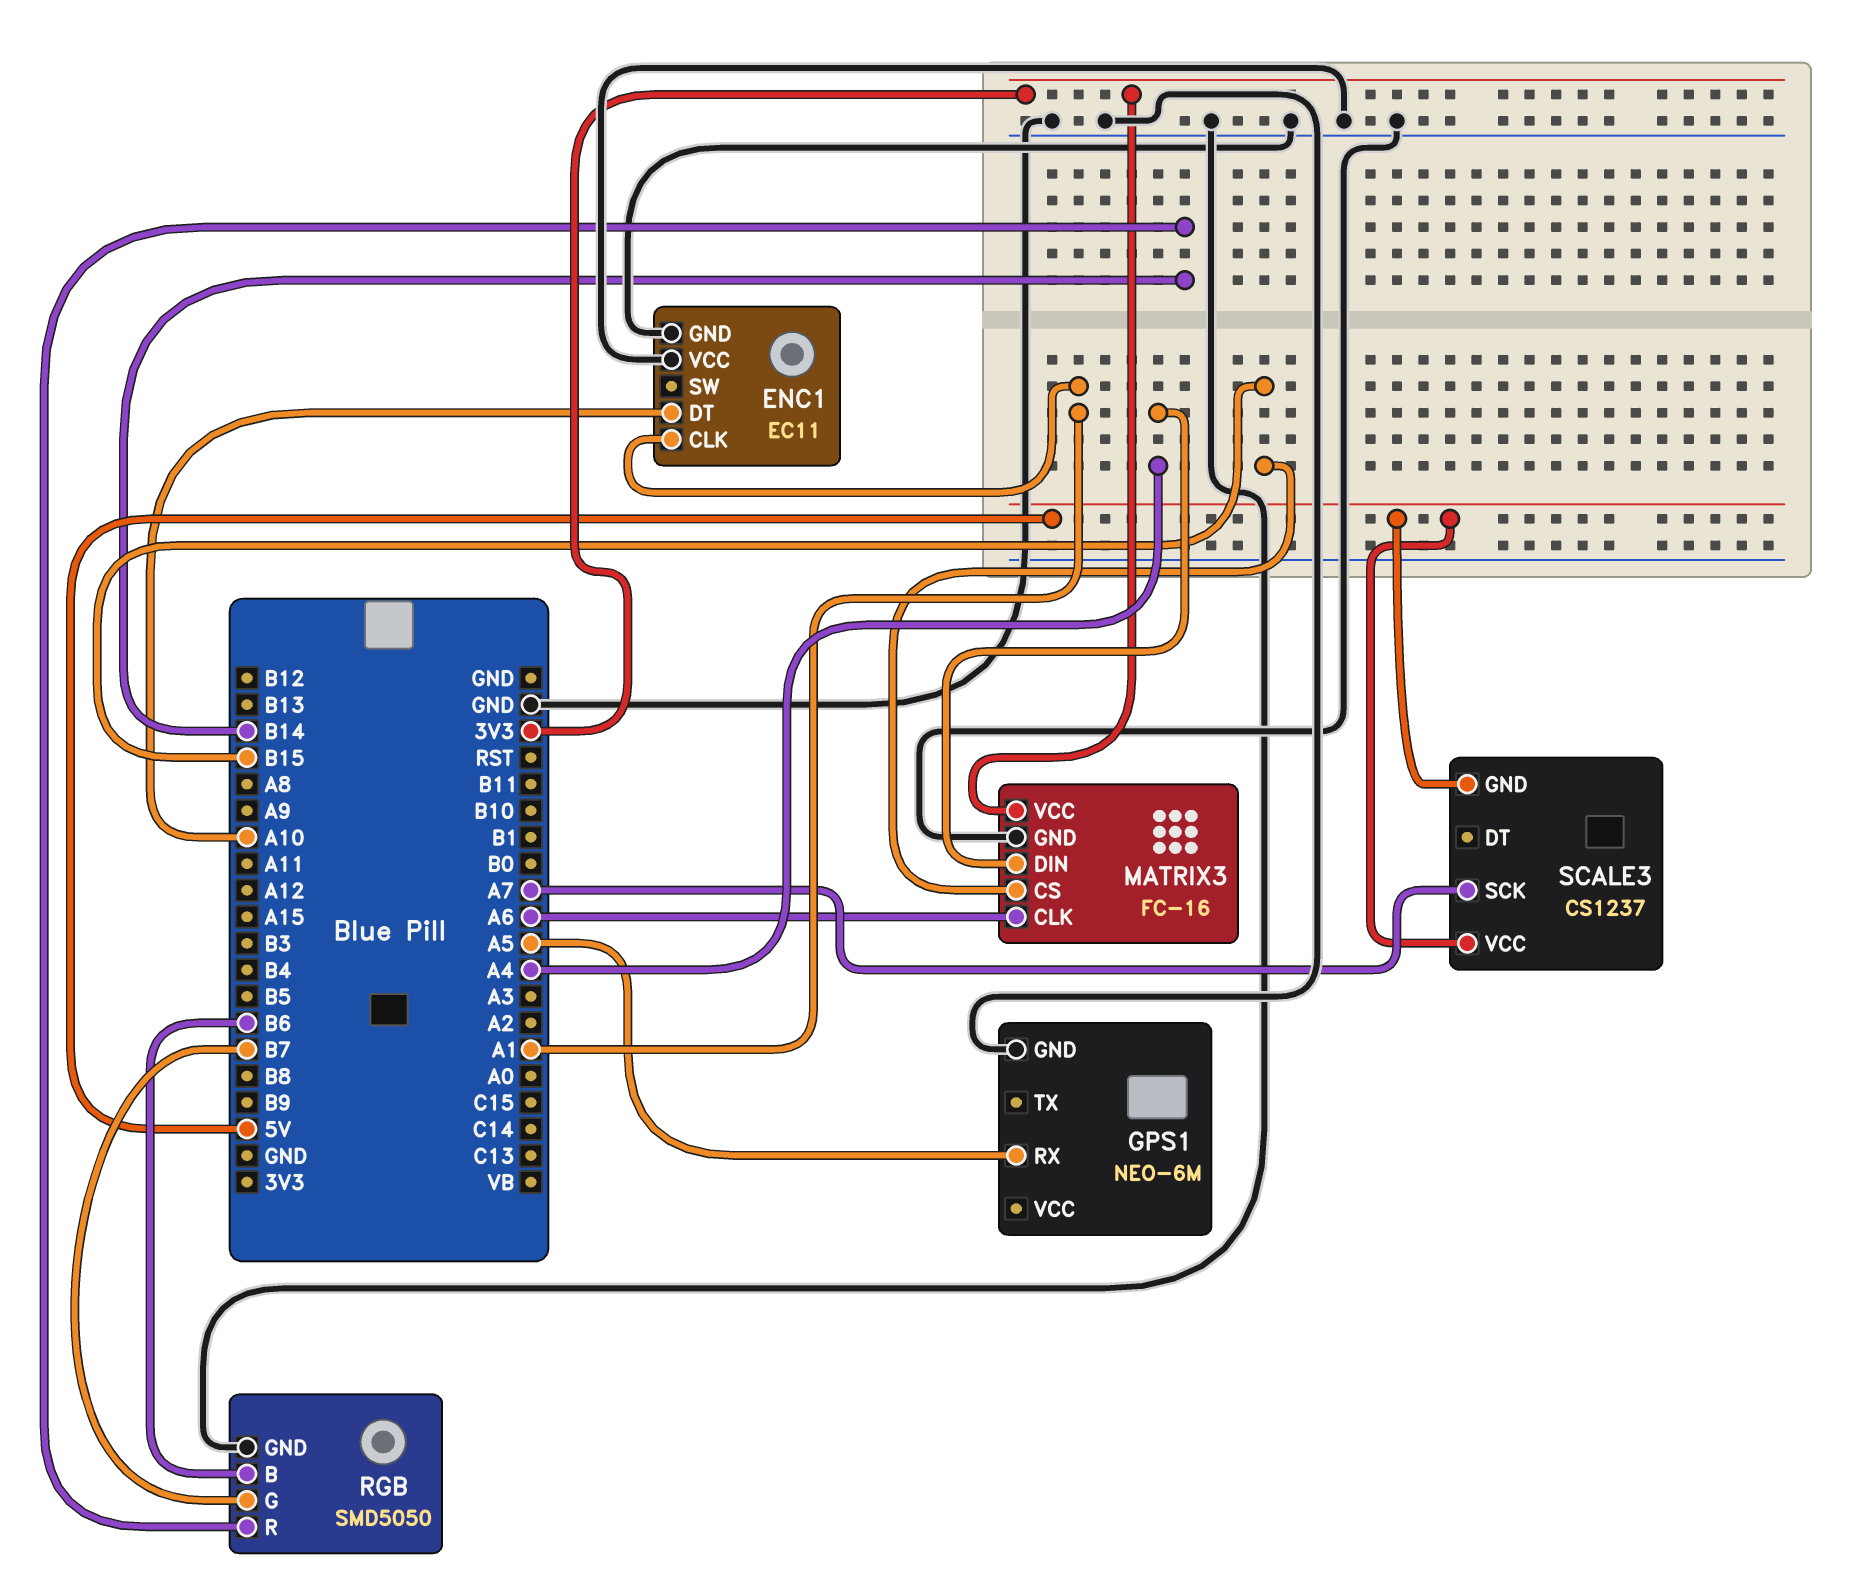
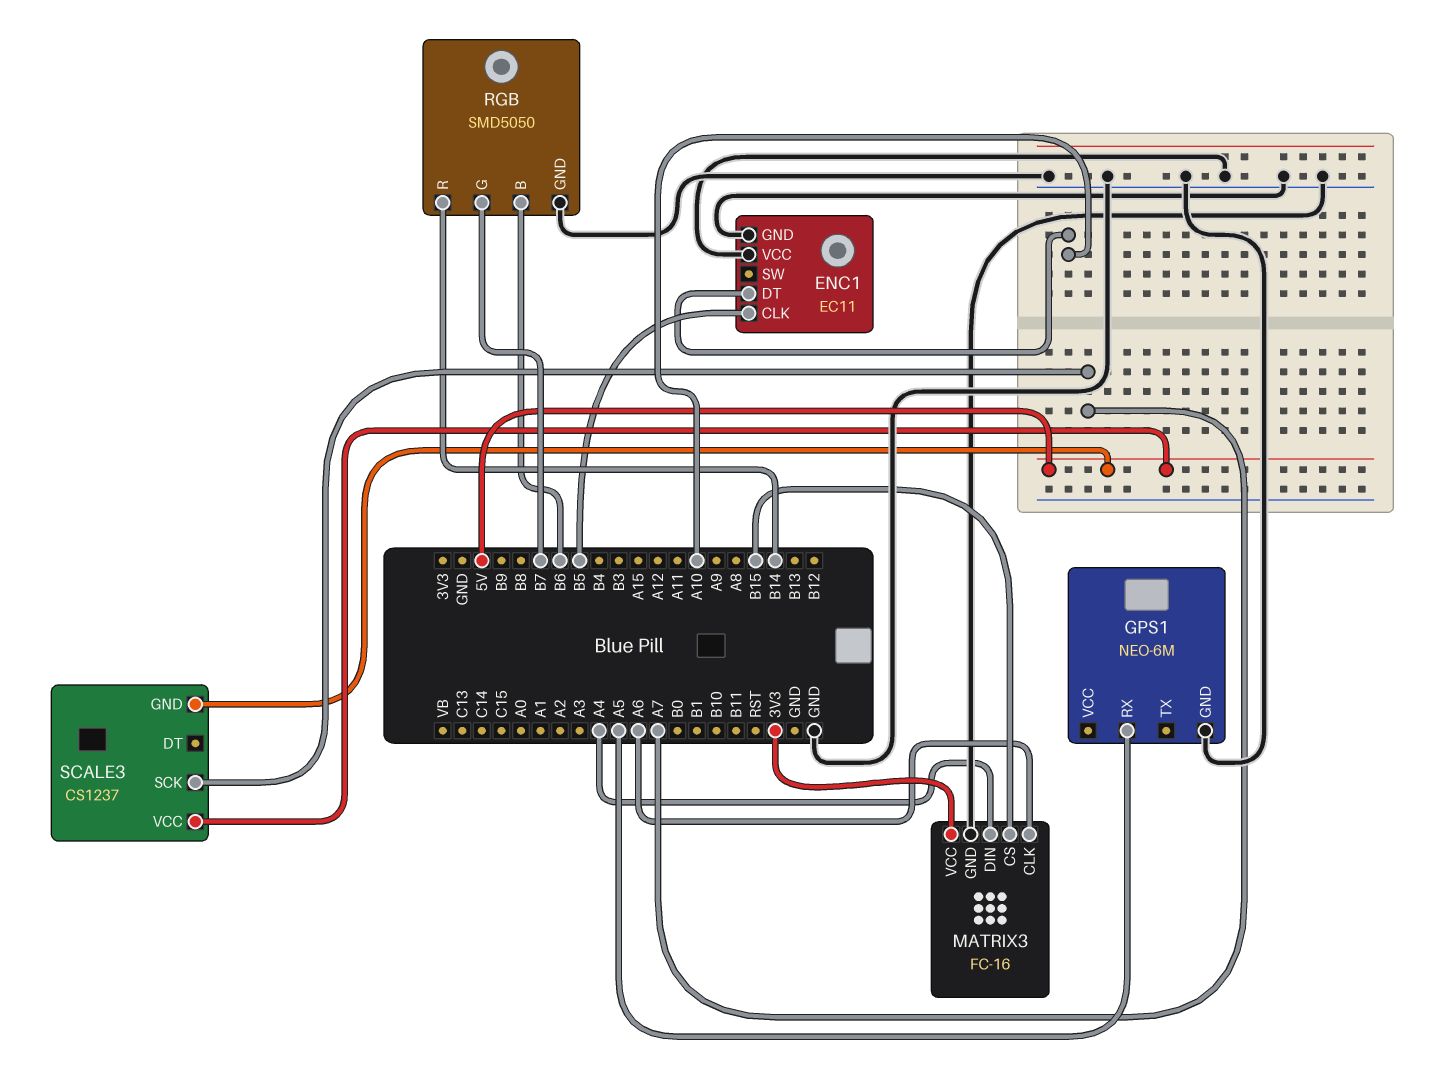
ENC1 pin CLK: A1 -> B5

